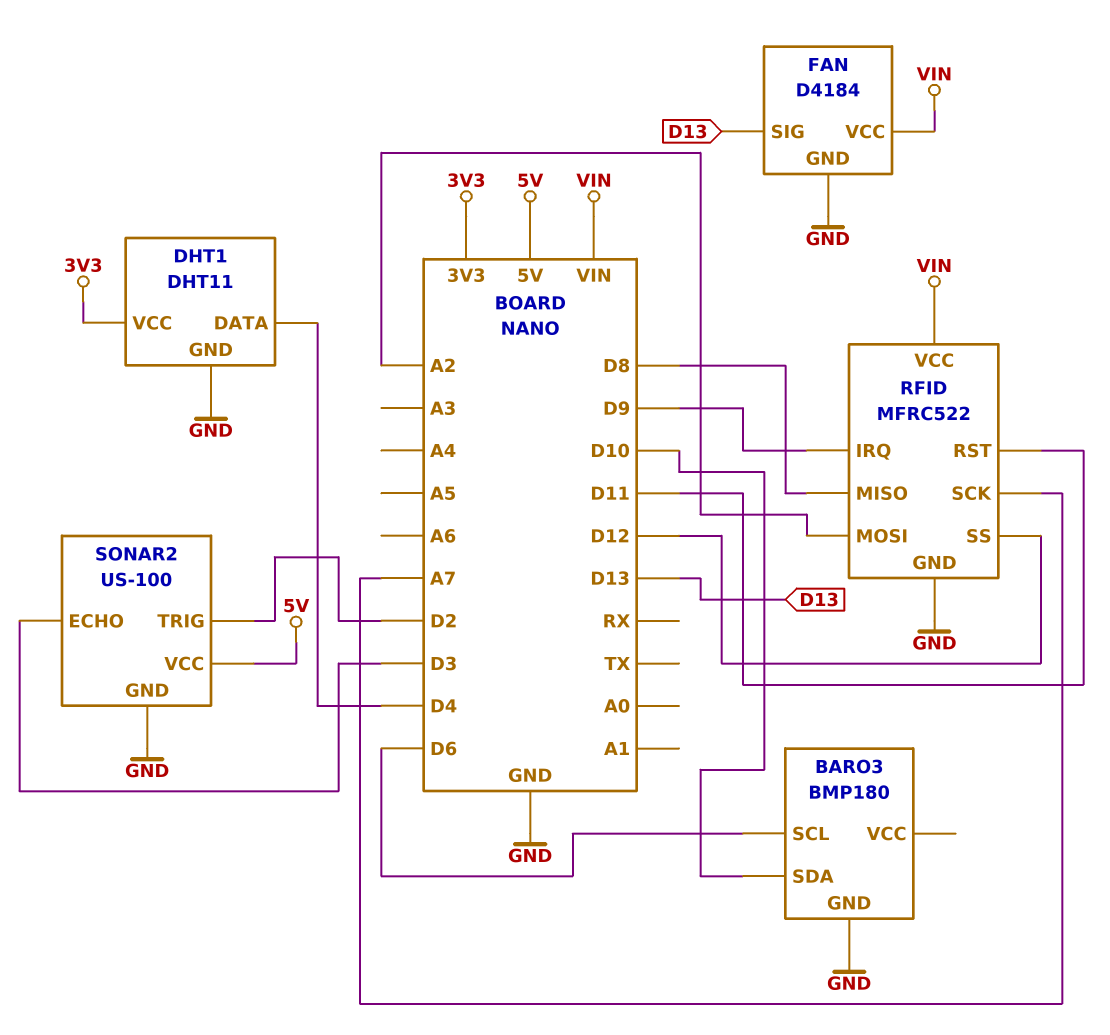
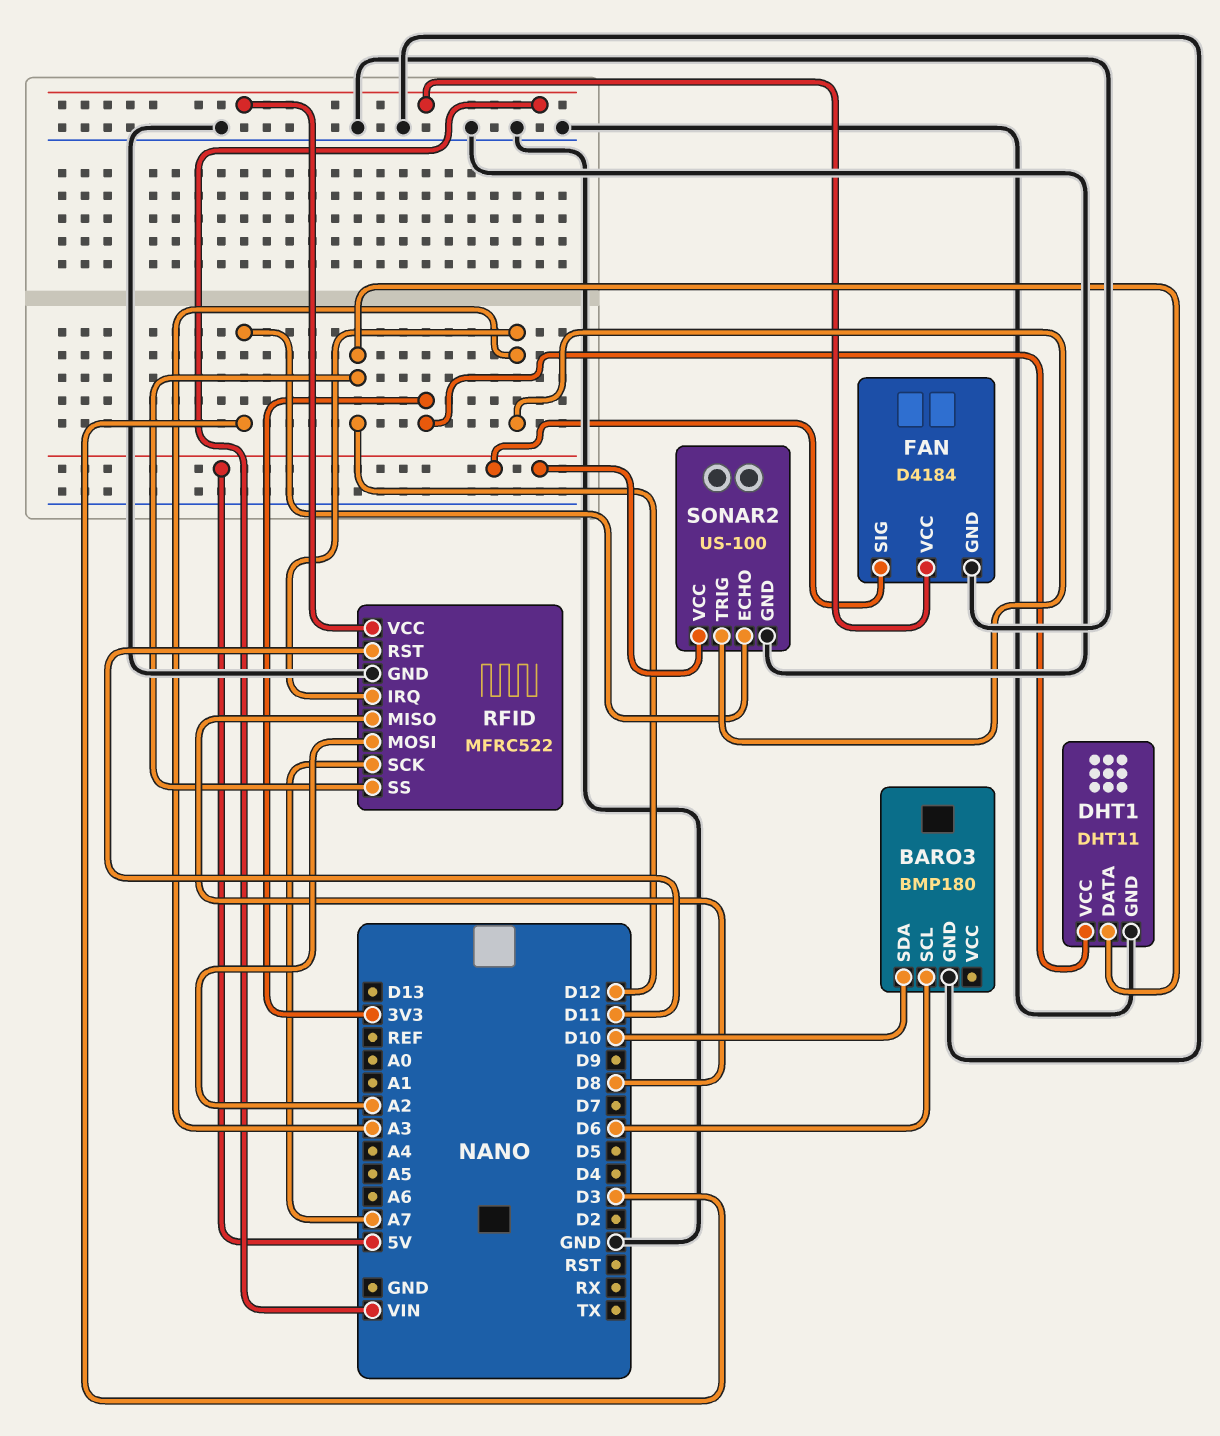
DHT1 pin DATA: D4 -> D12
FAN pin SIG: D13 -> 5V
RFID pin IRQ: D9 -> A3
SONAR2 pin TRIG: D2 -> A3

